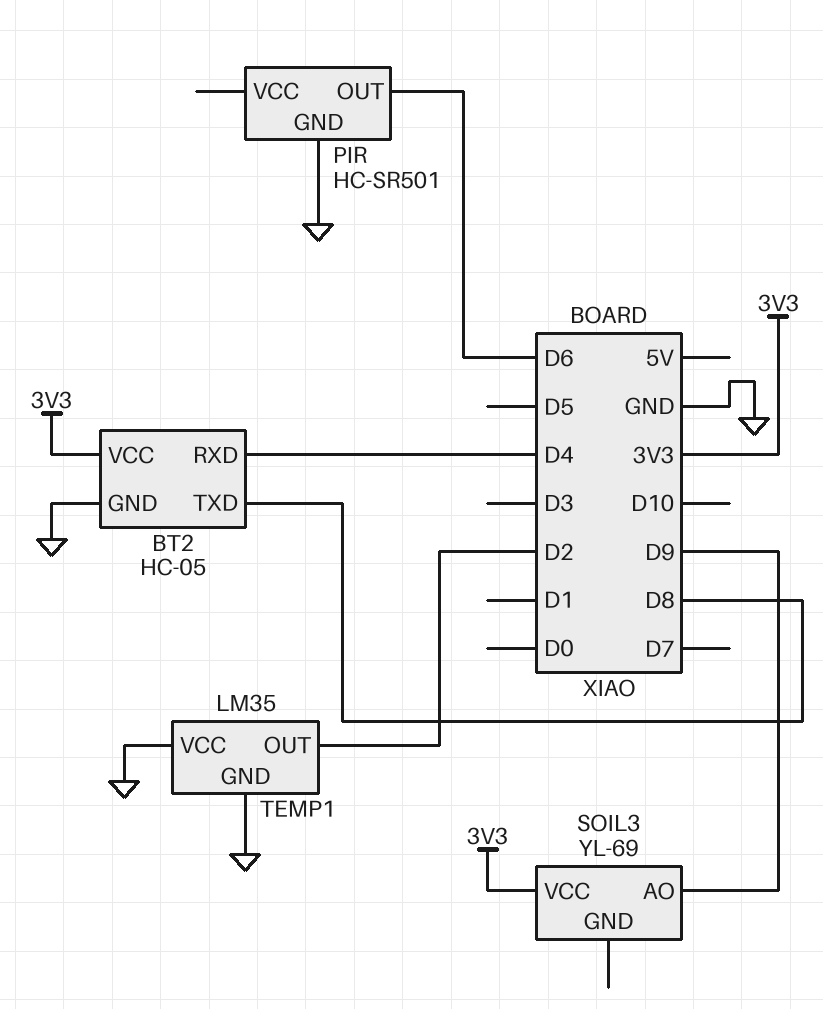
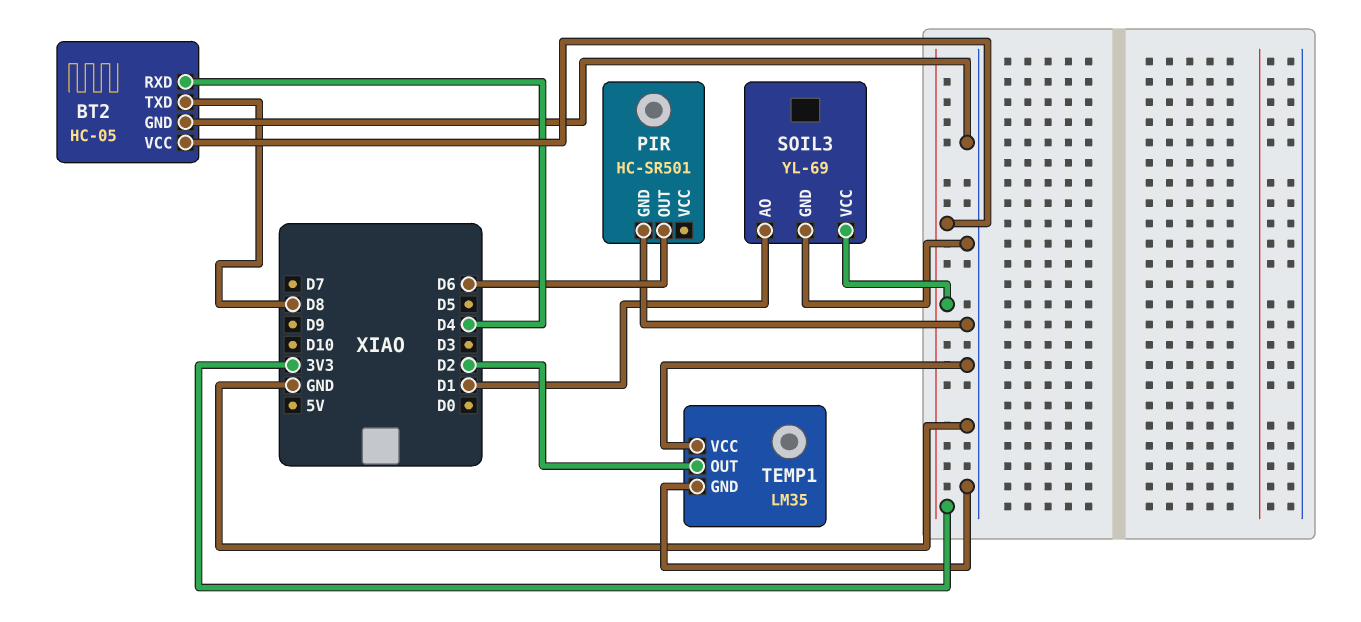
SOIL3 pin AO: D9 -> D1
SOIL3 pin GND: none -> GND

